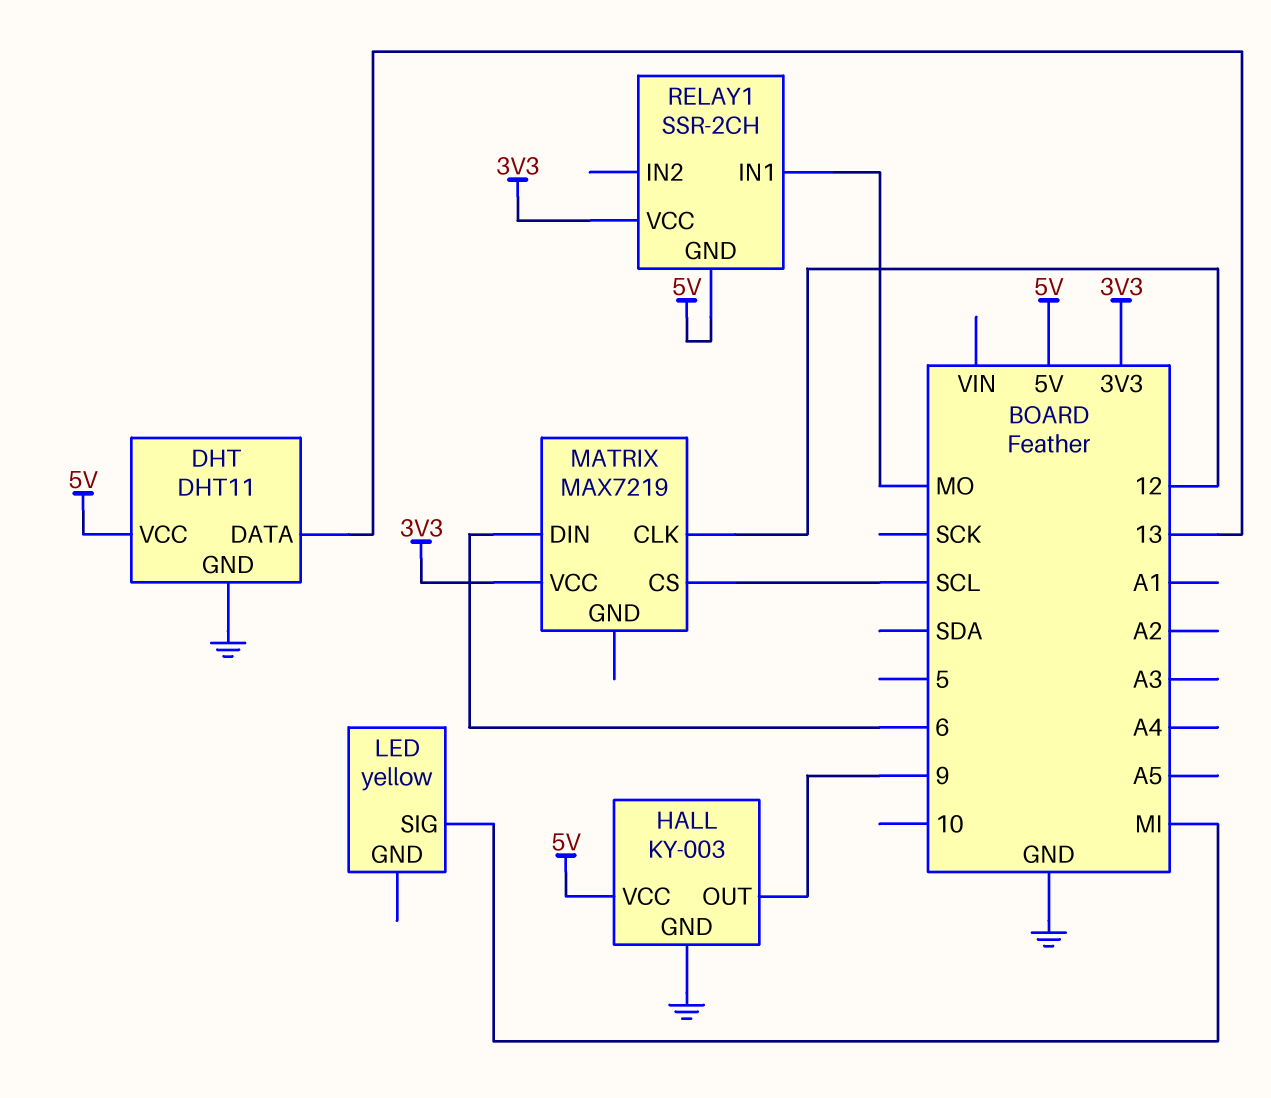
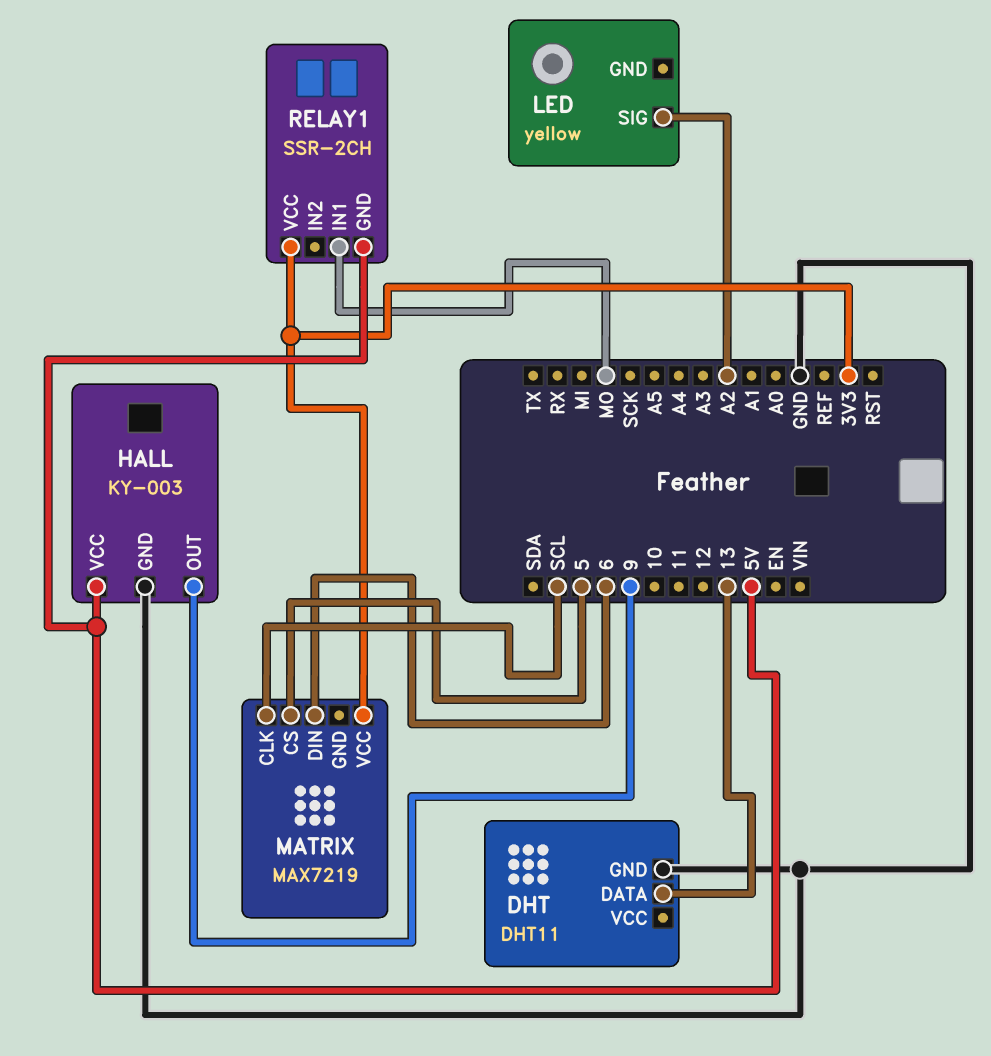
DHT pin VCC: 5V -> none
LED pin SIG: MI -> A2
MATRIX pin CLK: 12 -> SCL
MATRIX pin CS: SCL -> 5

